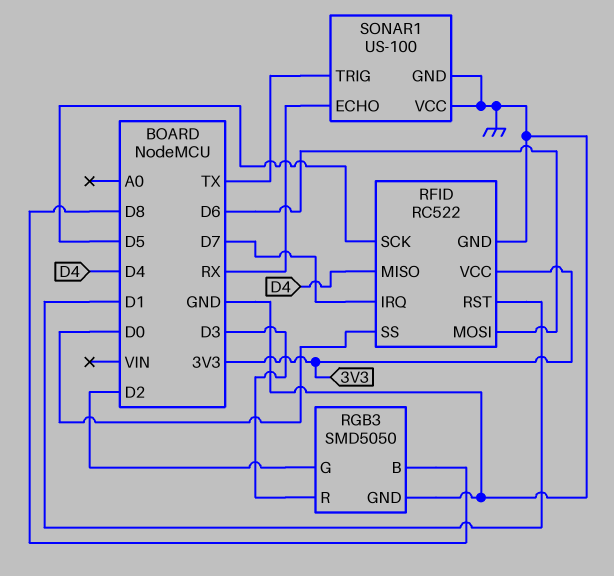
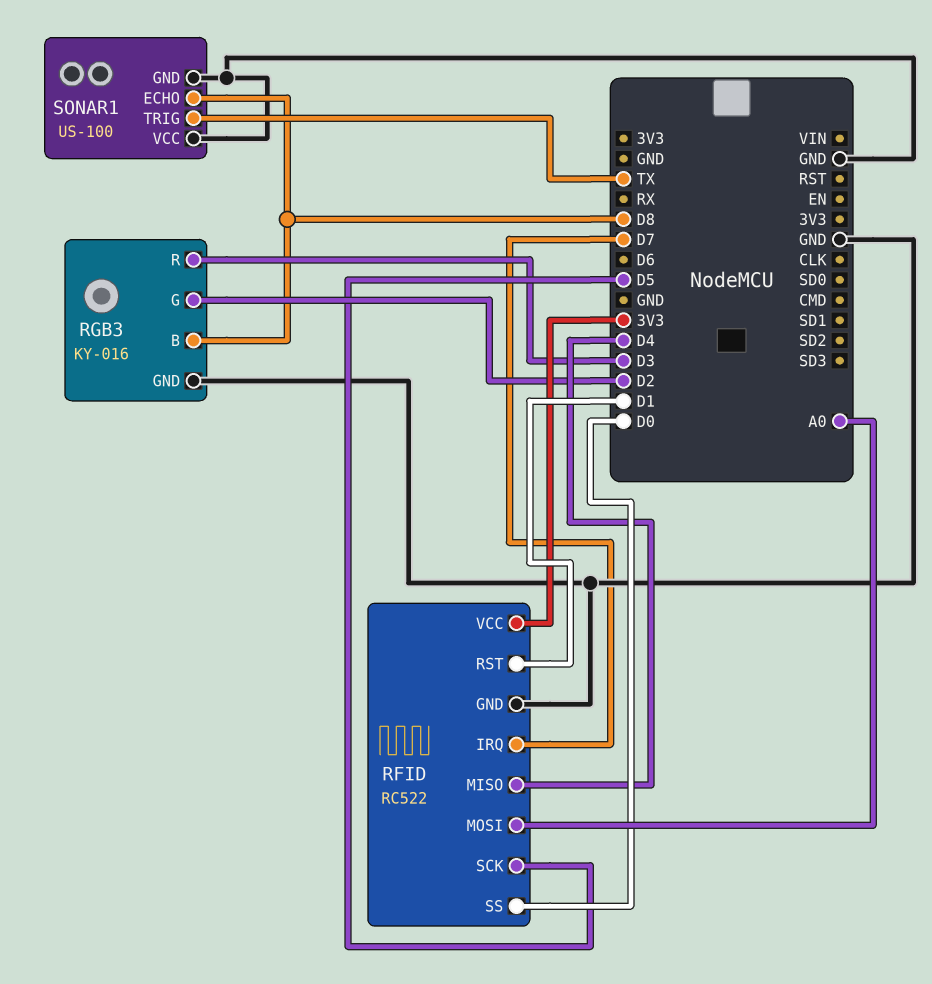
RFID pin MOSI: D6 -> A0
RGB3: SMD5050 -> KY-016
SONAR1 pin ECHO: RX -> D8

